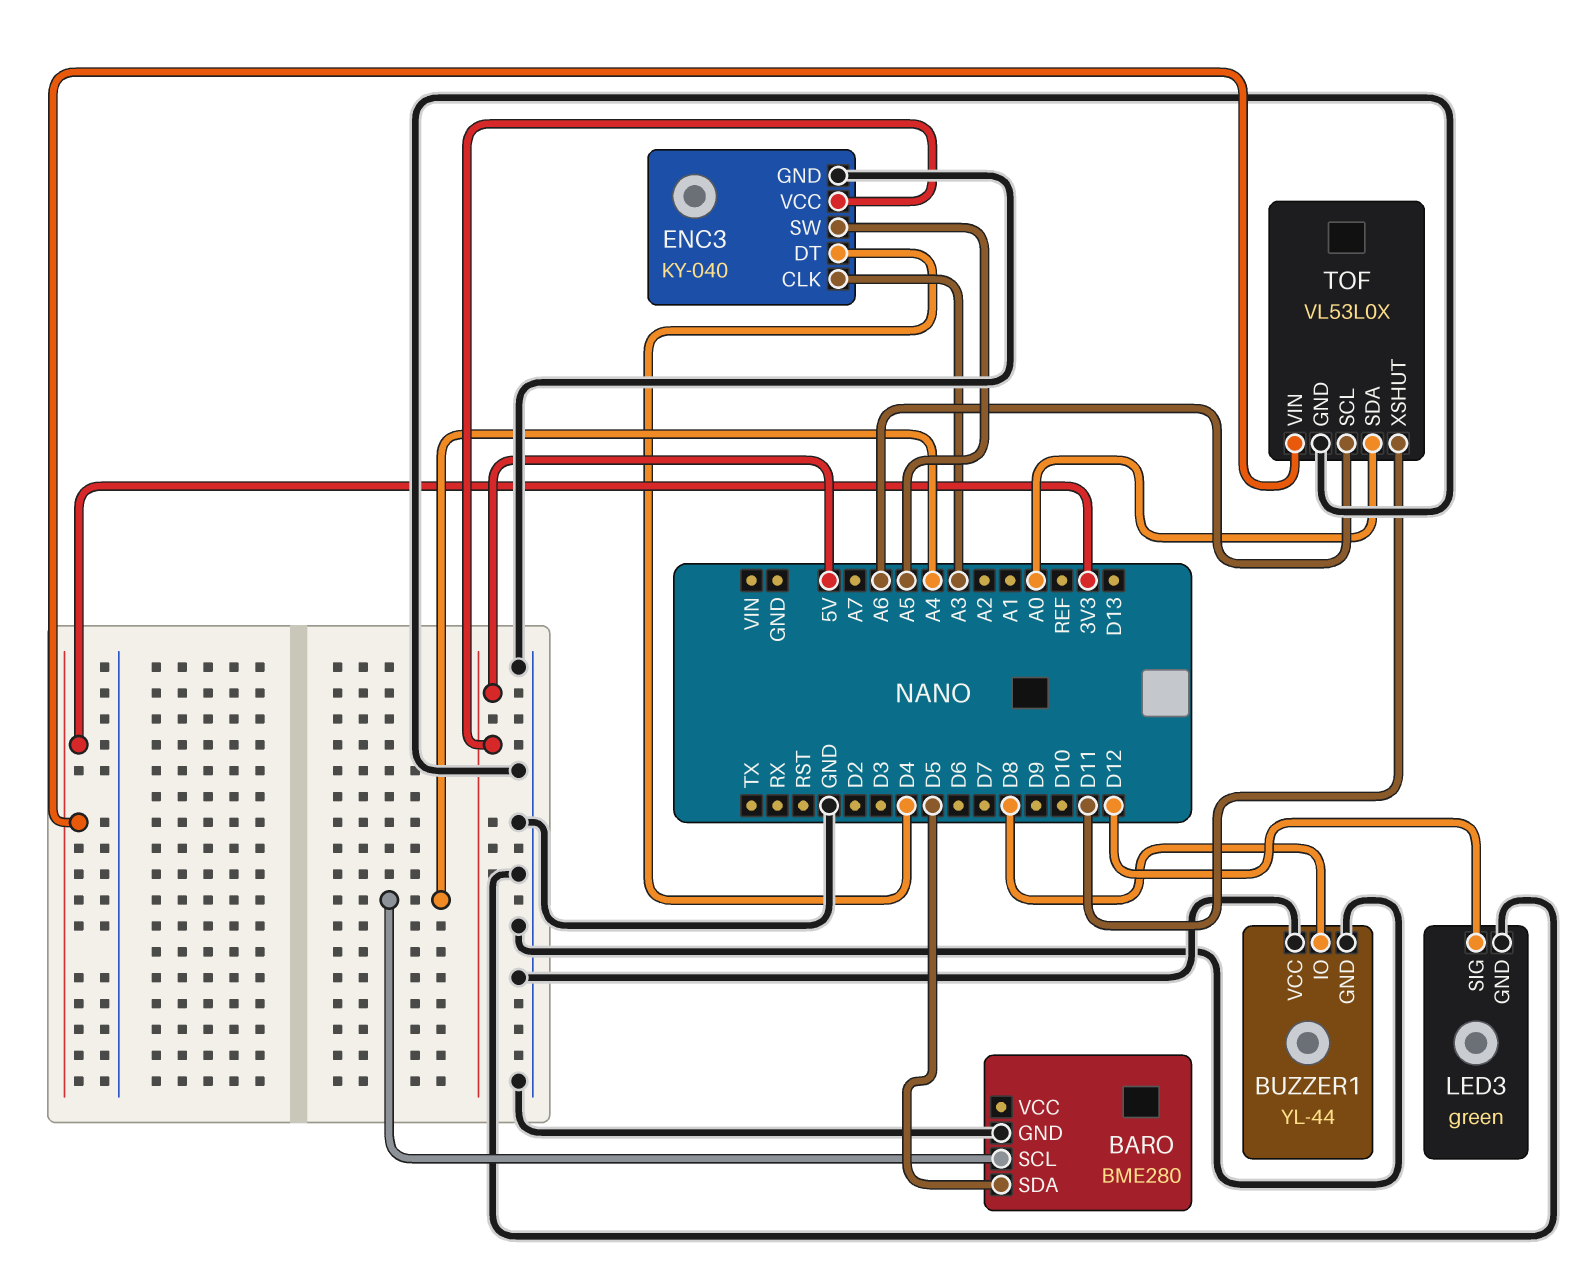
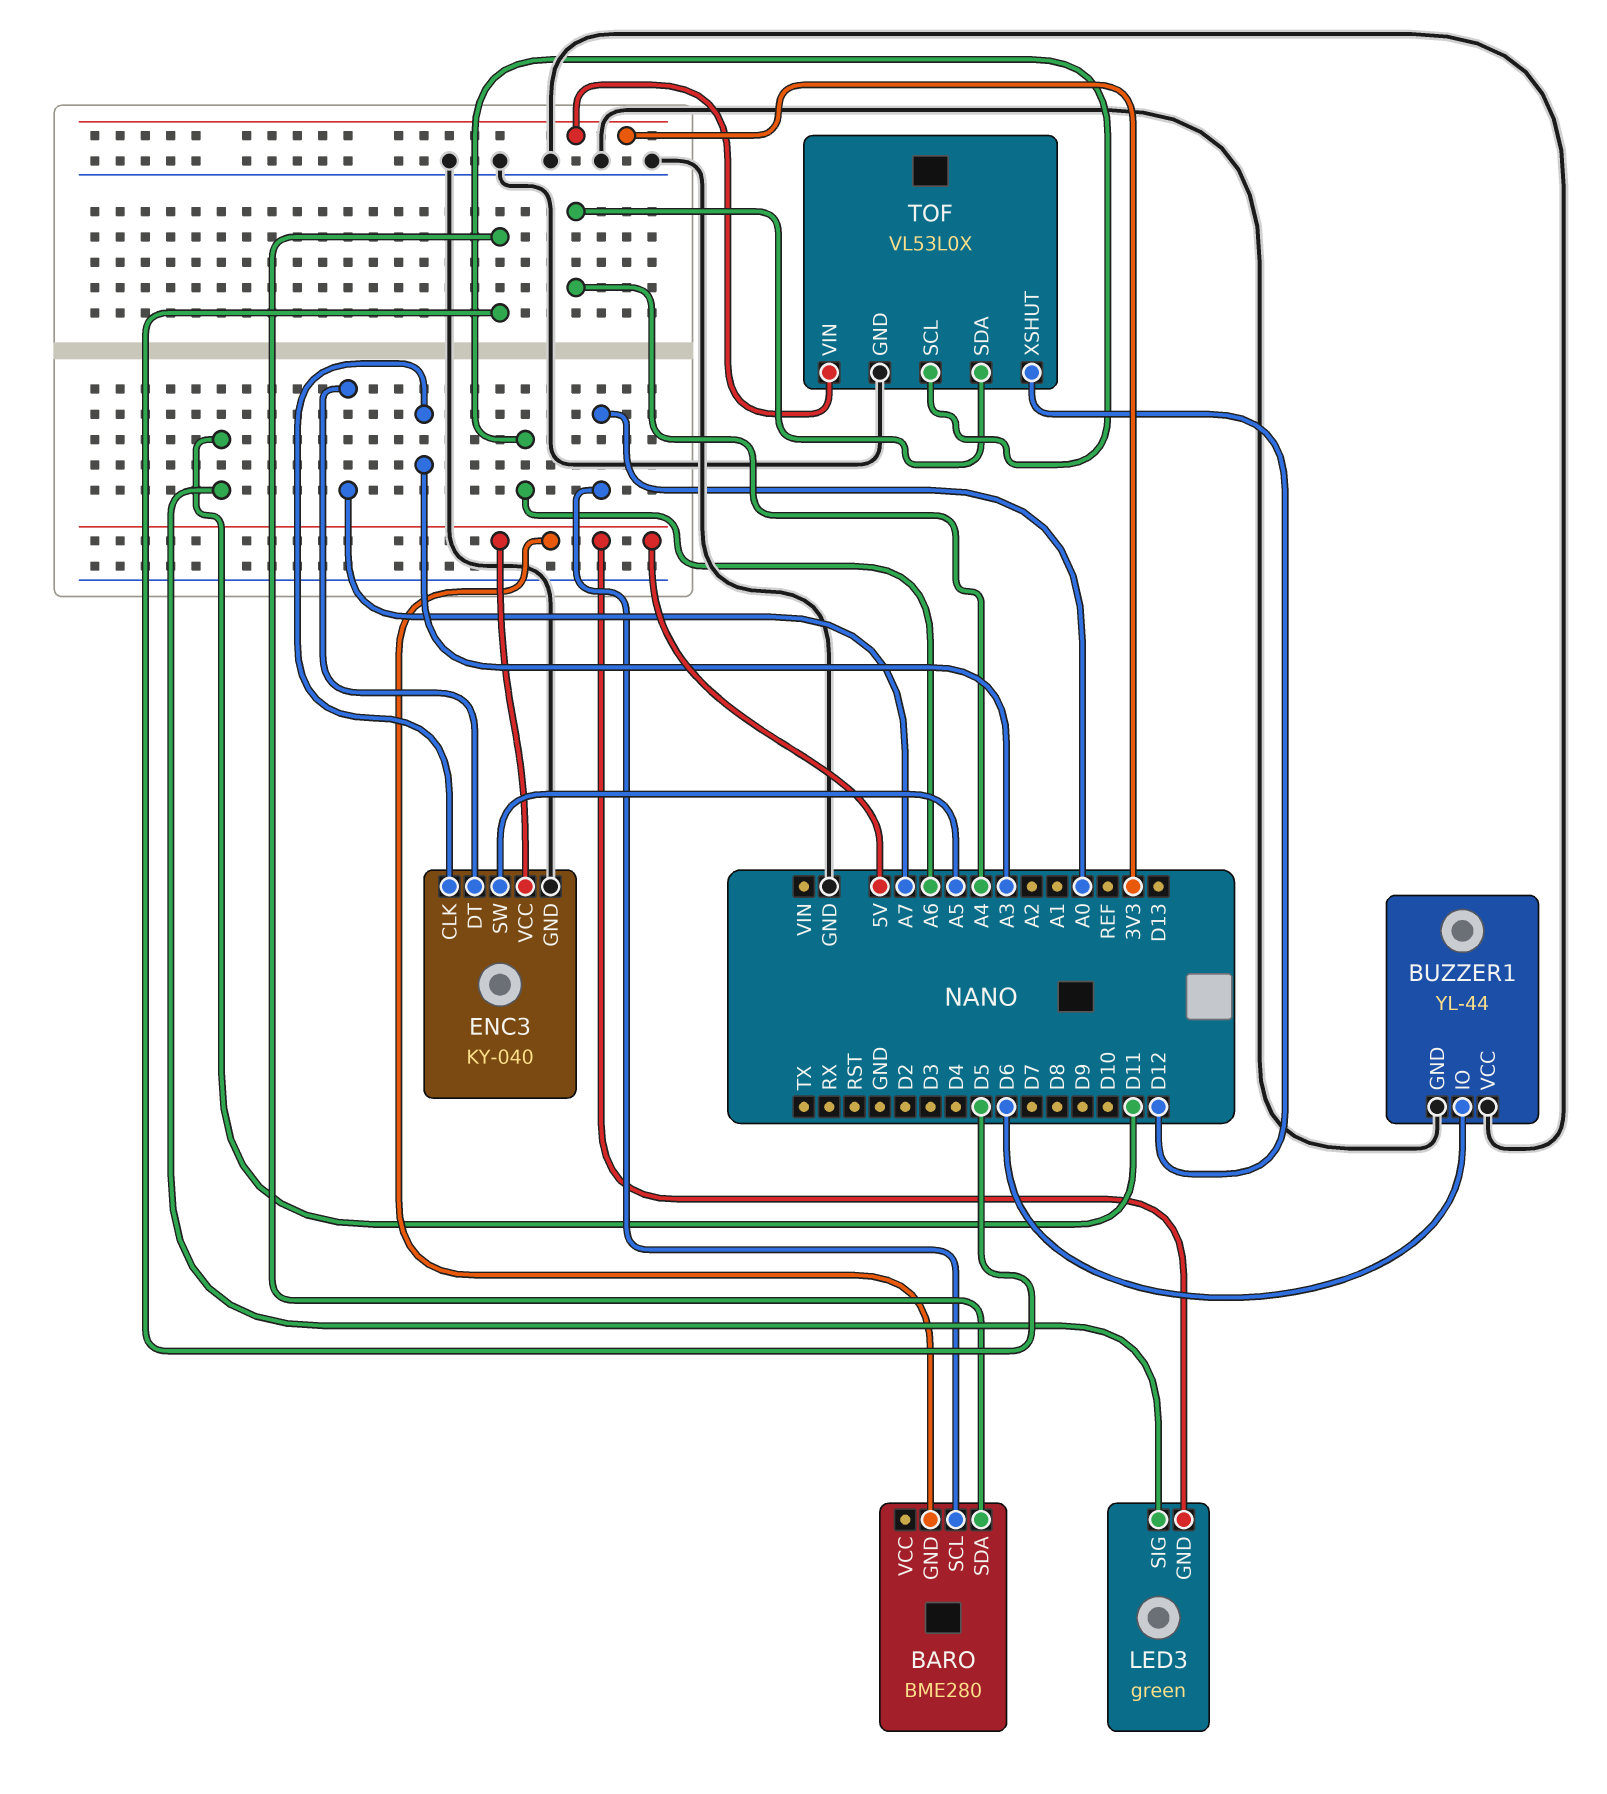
BARO pin GND: GND -> 5V
BARO pin SCL: A4 -> A0
BUZZER1 pin IO: D8 -> D6
ENC3 pin DT: D4 -> A7
LED3 pin GND: GND -> 5V
LED3 pin SIG: D12 -> D11
TOF pin SDA: A0 -> A4
TOF pin XSHUT: D11 -> D12

